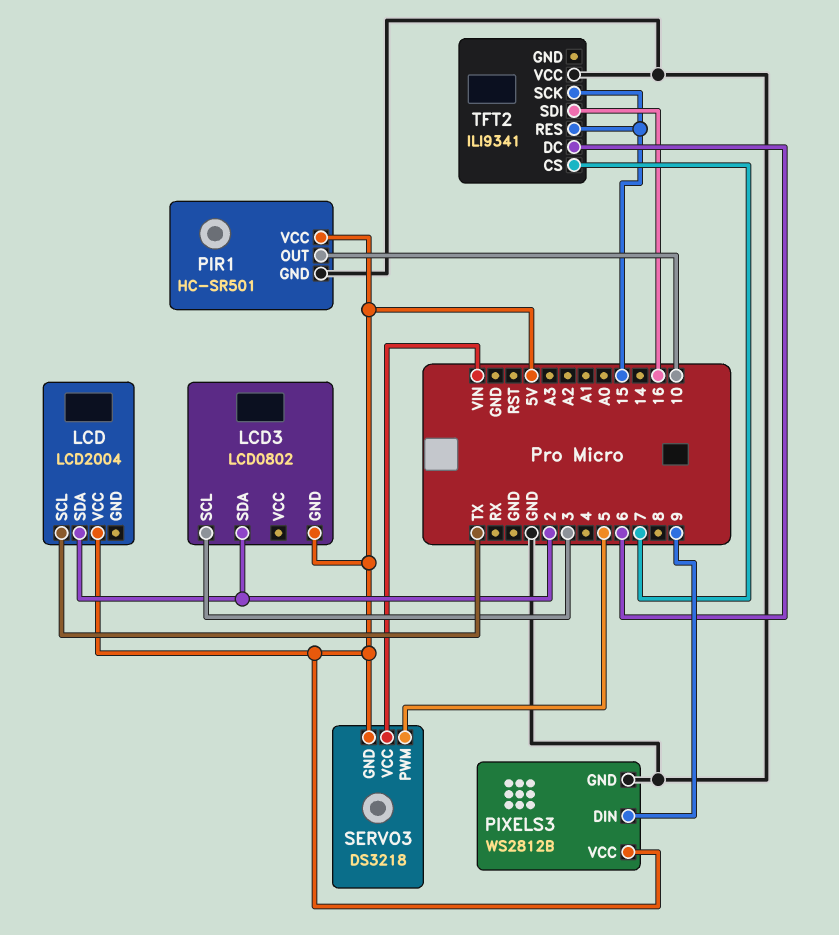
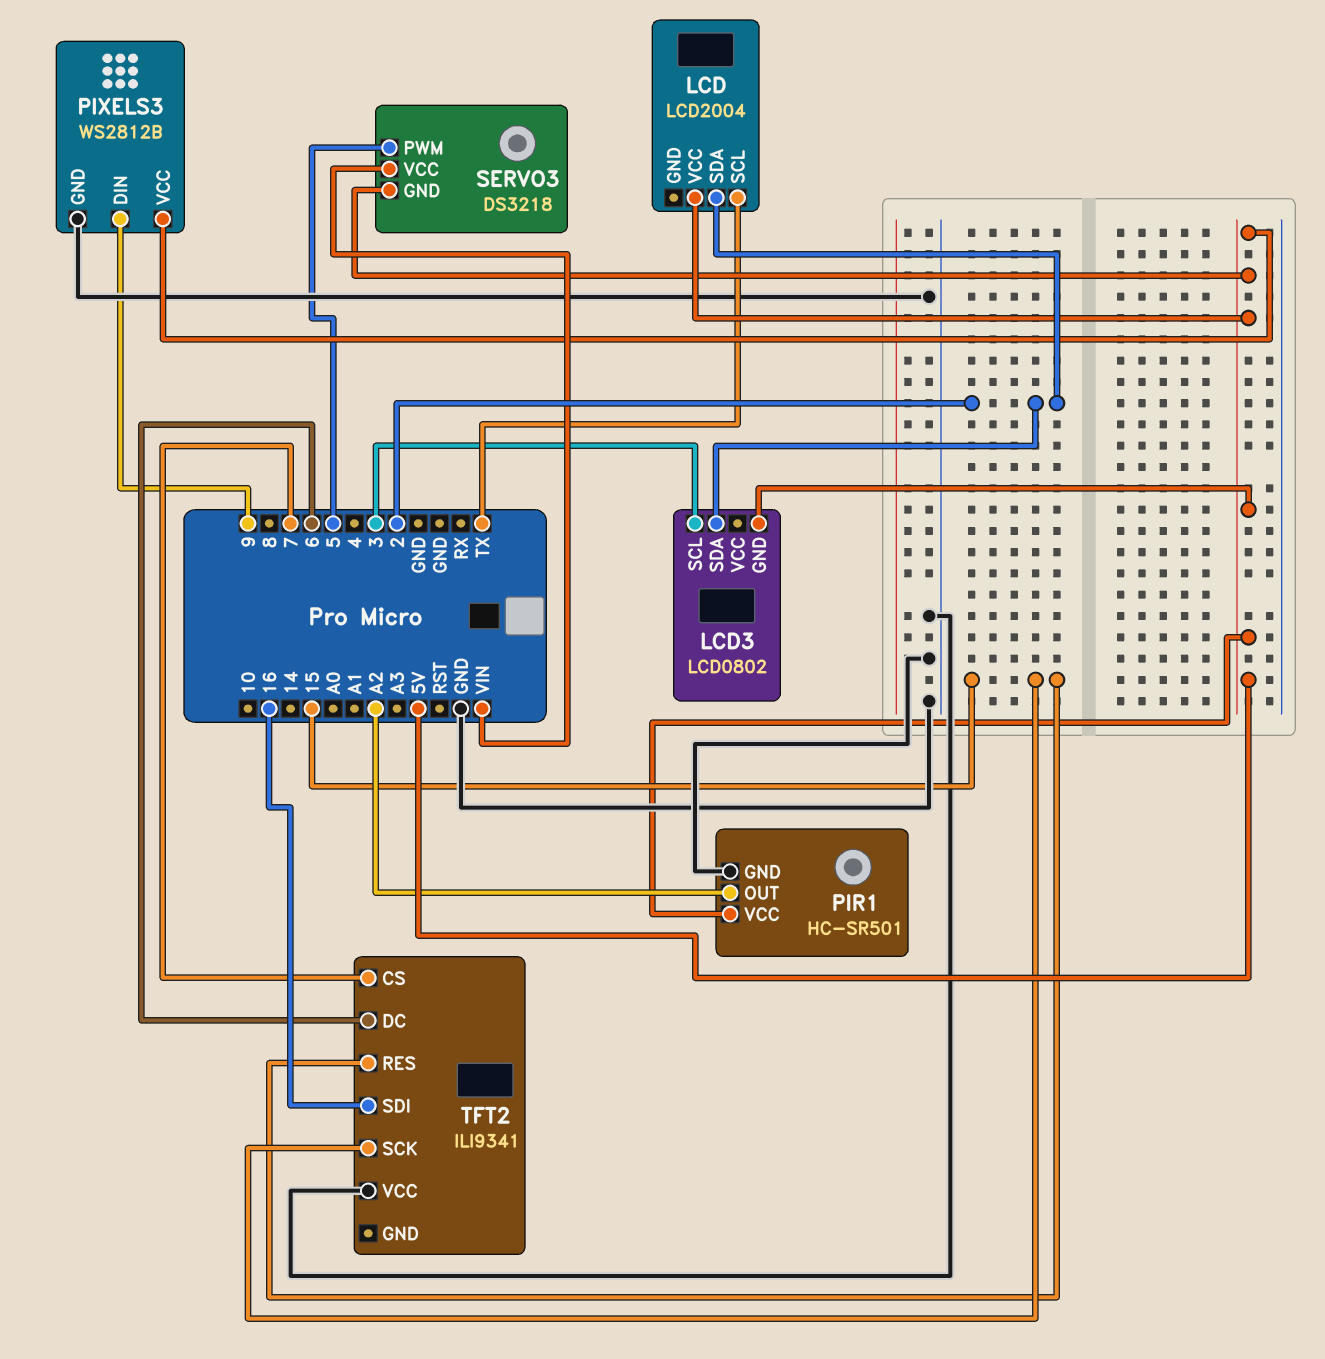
PIR1 pin OUT: 10 -> A2

